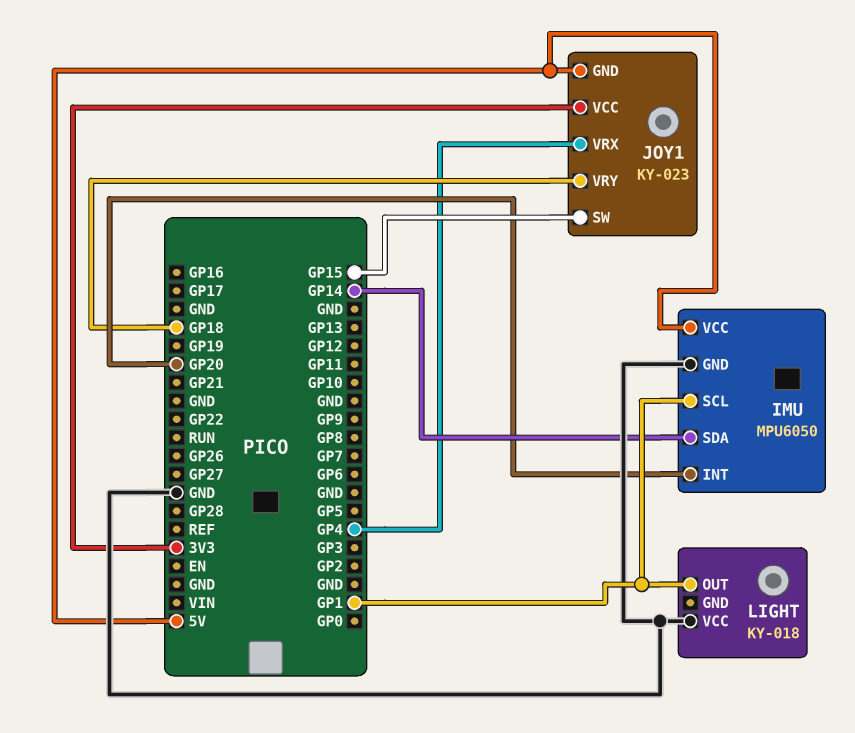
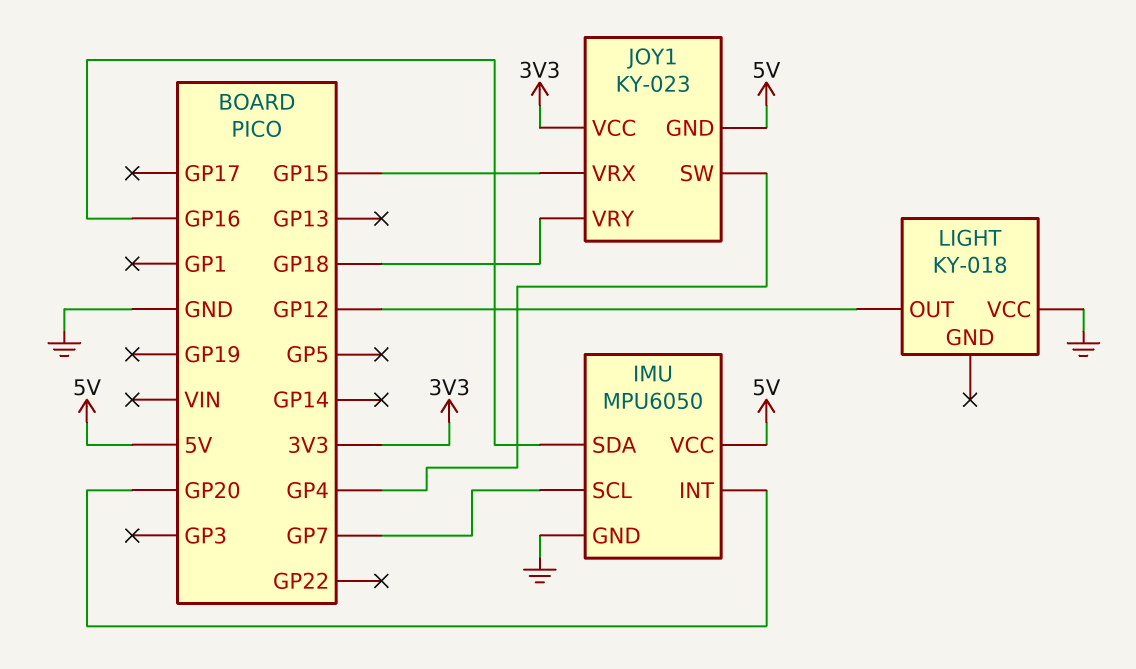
IMU pin SCL: GP1 -> GP7
IMU pin SDA: GP14 -> GP16
JOY1 pin SW: GP15 -> GP4
JOY1 pin VRX: GP4 -> GP15
LIGHT pin OUT: GP1 -> GP12

